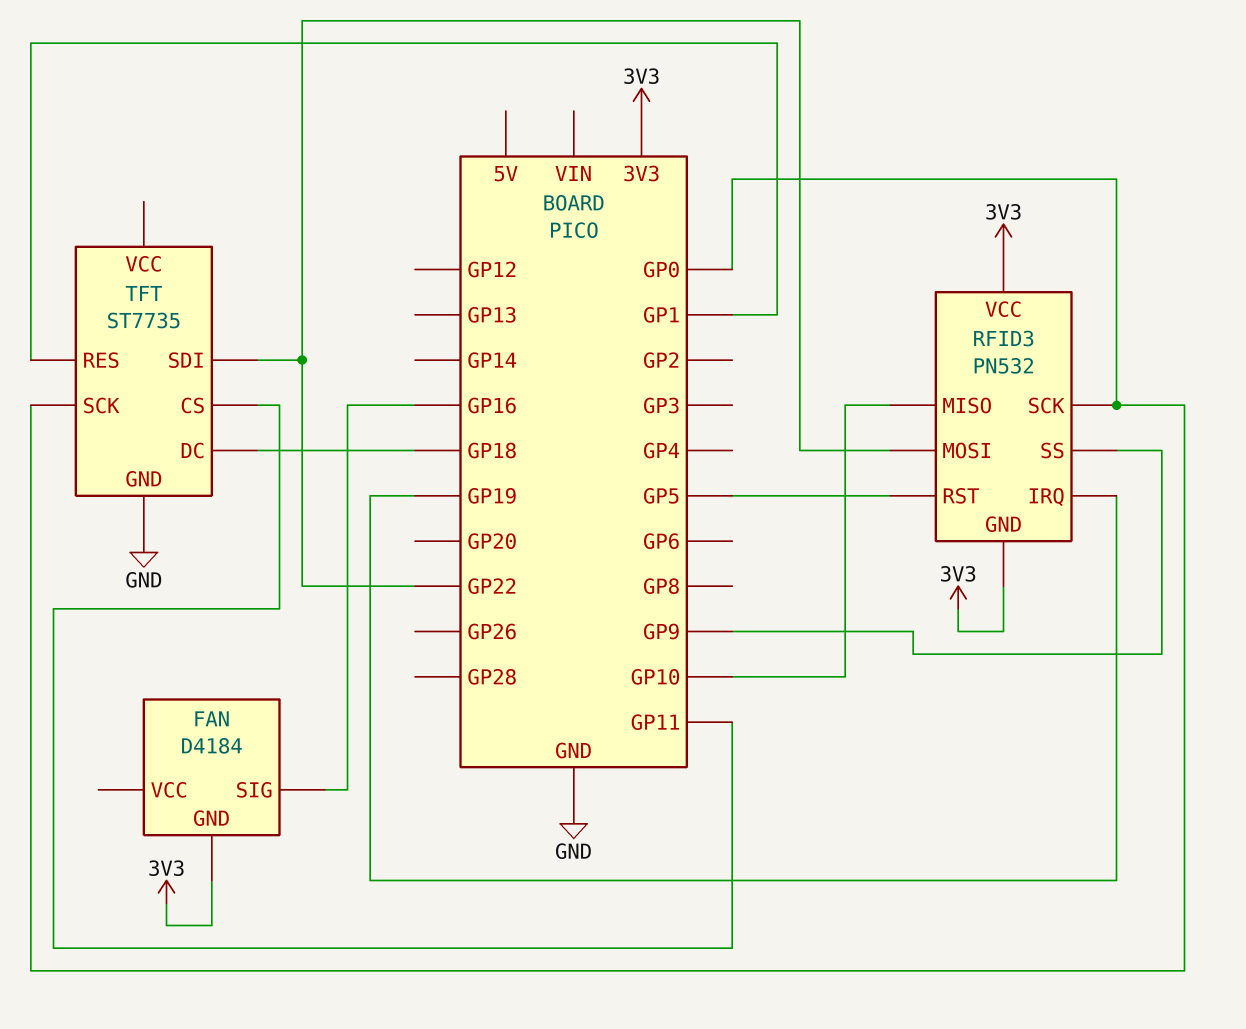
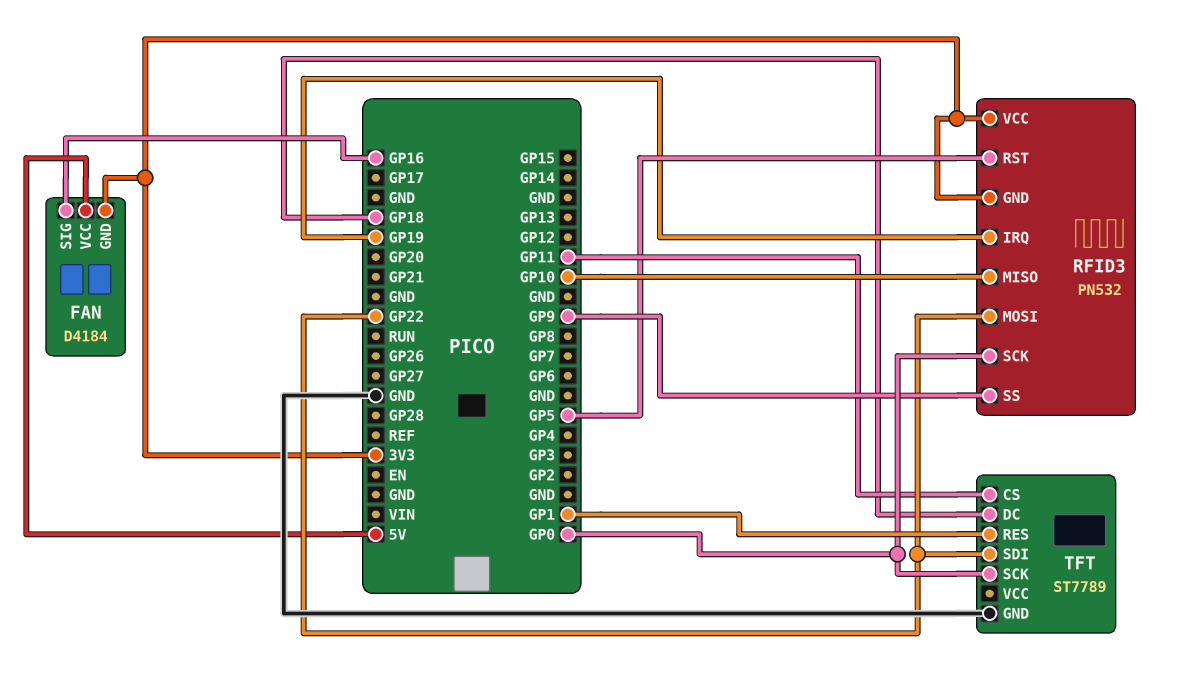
FAN pin VCC: none -> 5V
TFT: ST7735 -> ST7789

